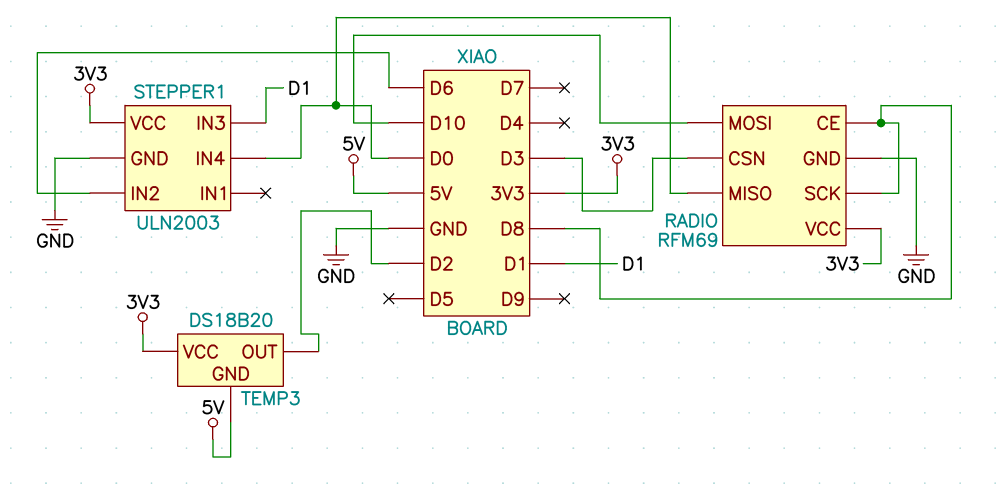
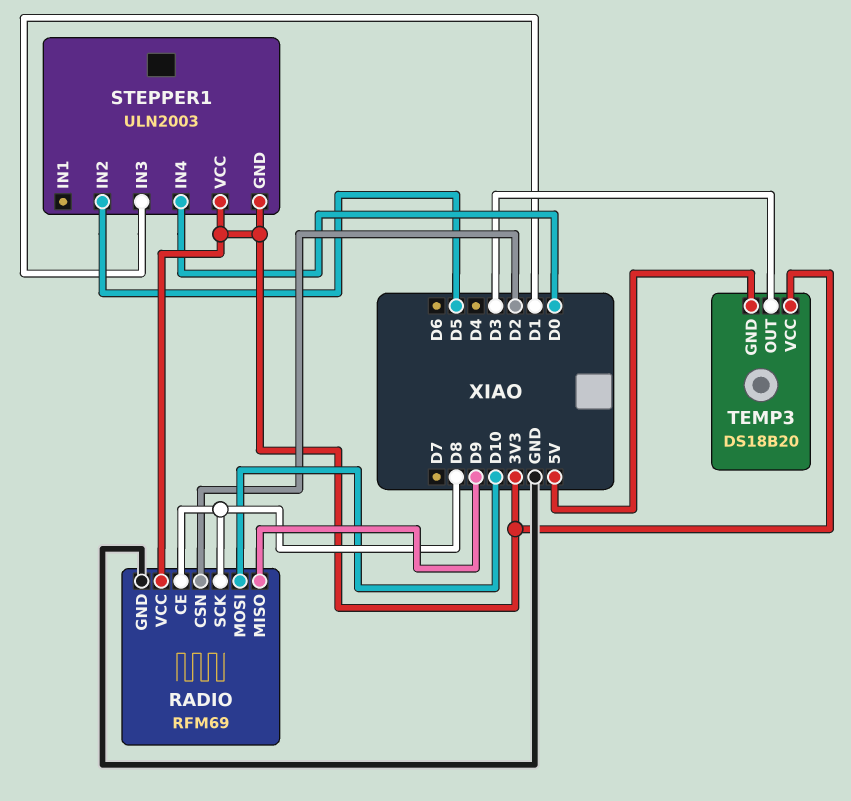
RADIO pin CSN: D3 -> D2
RADIO pin MISO: D0 -> D9
STEPPER1 pin GND: GND -> 3V3
STEPPER1 pin IN2: D6 -> D5
TEMP3 pin OUT: D2 -> D3

